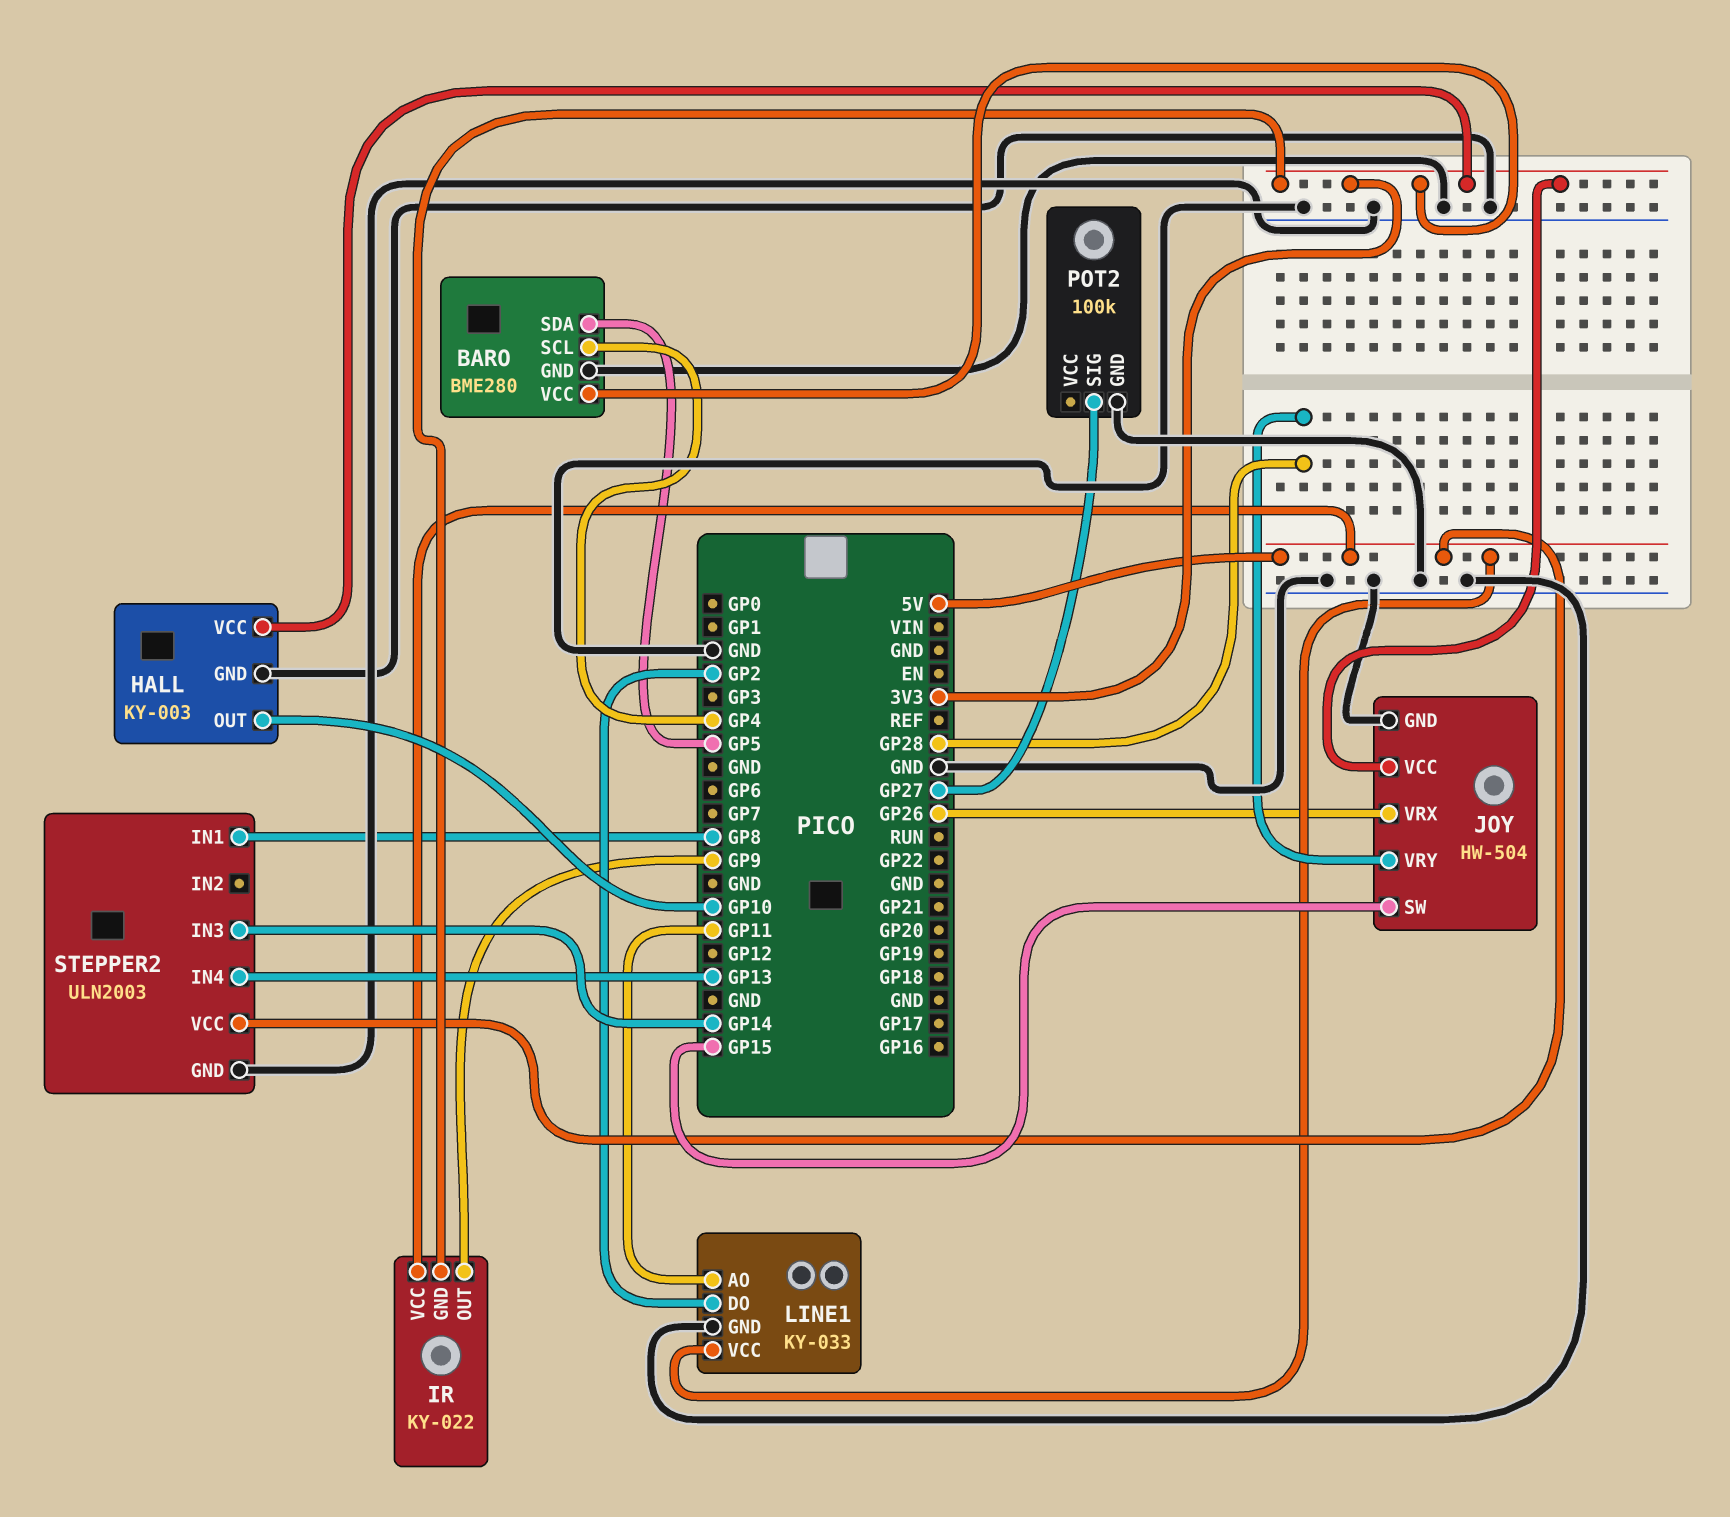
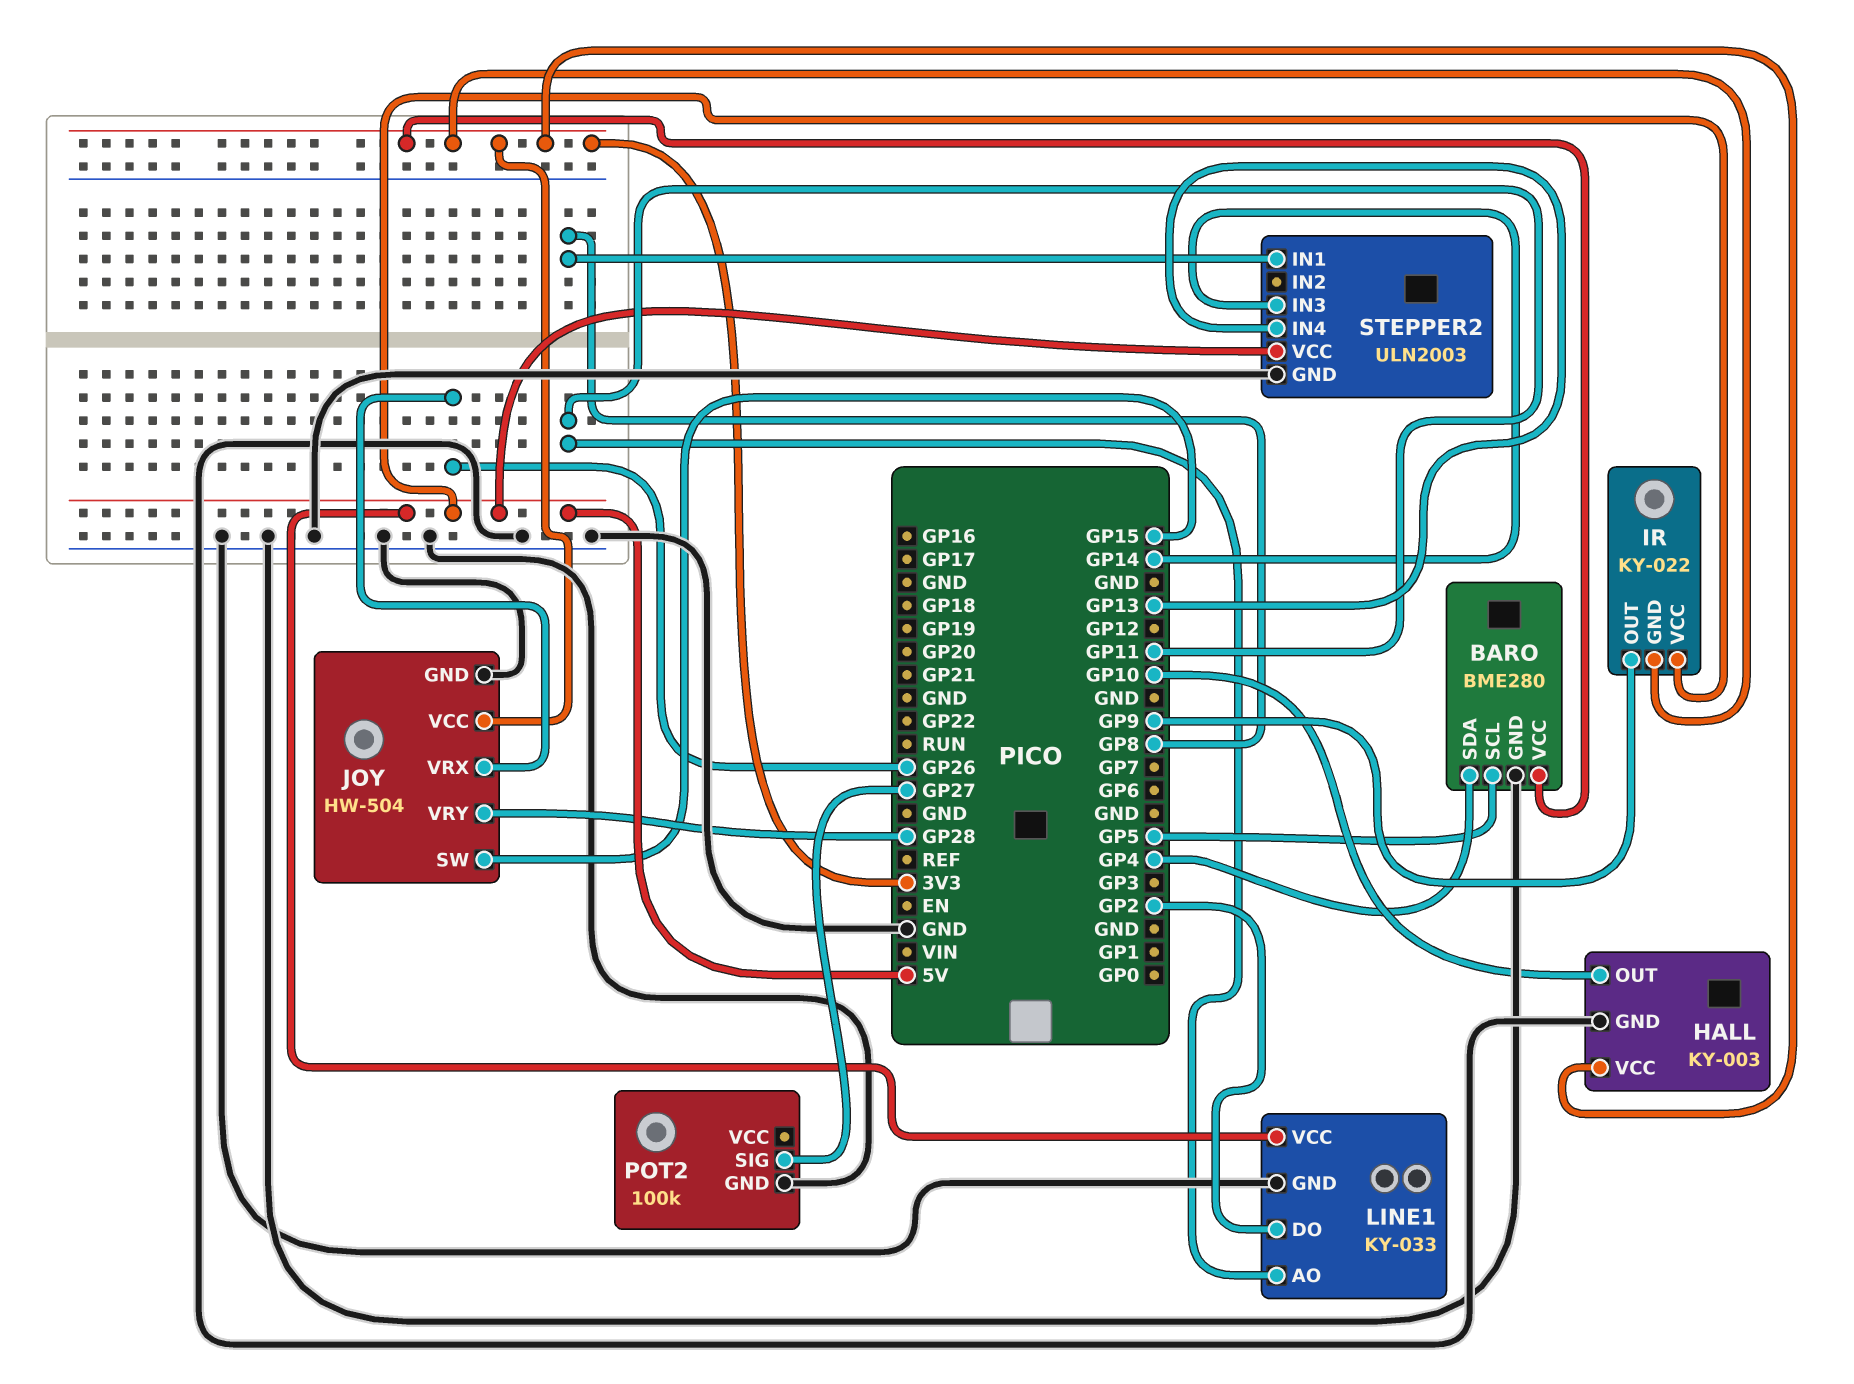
BARO pin SCL: GP4 -> GP5
BARO pin SDA: GP5 -> GP4

